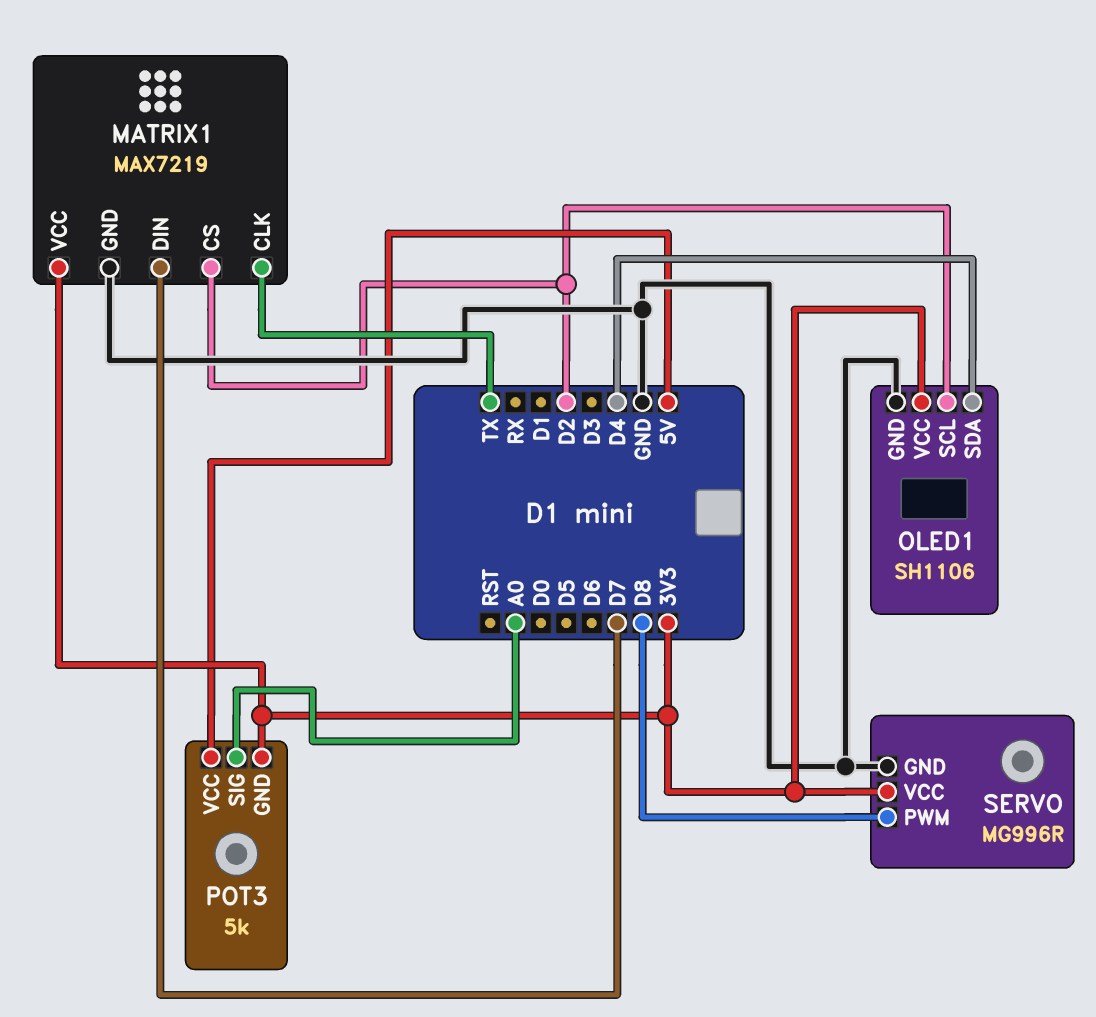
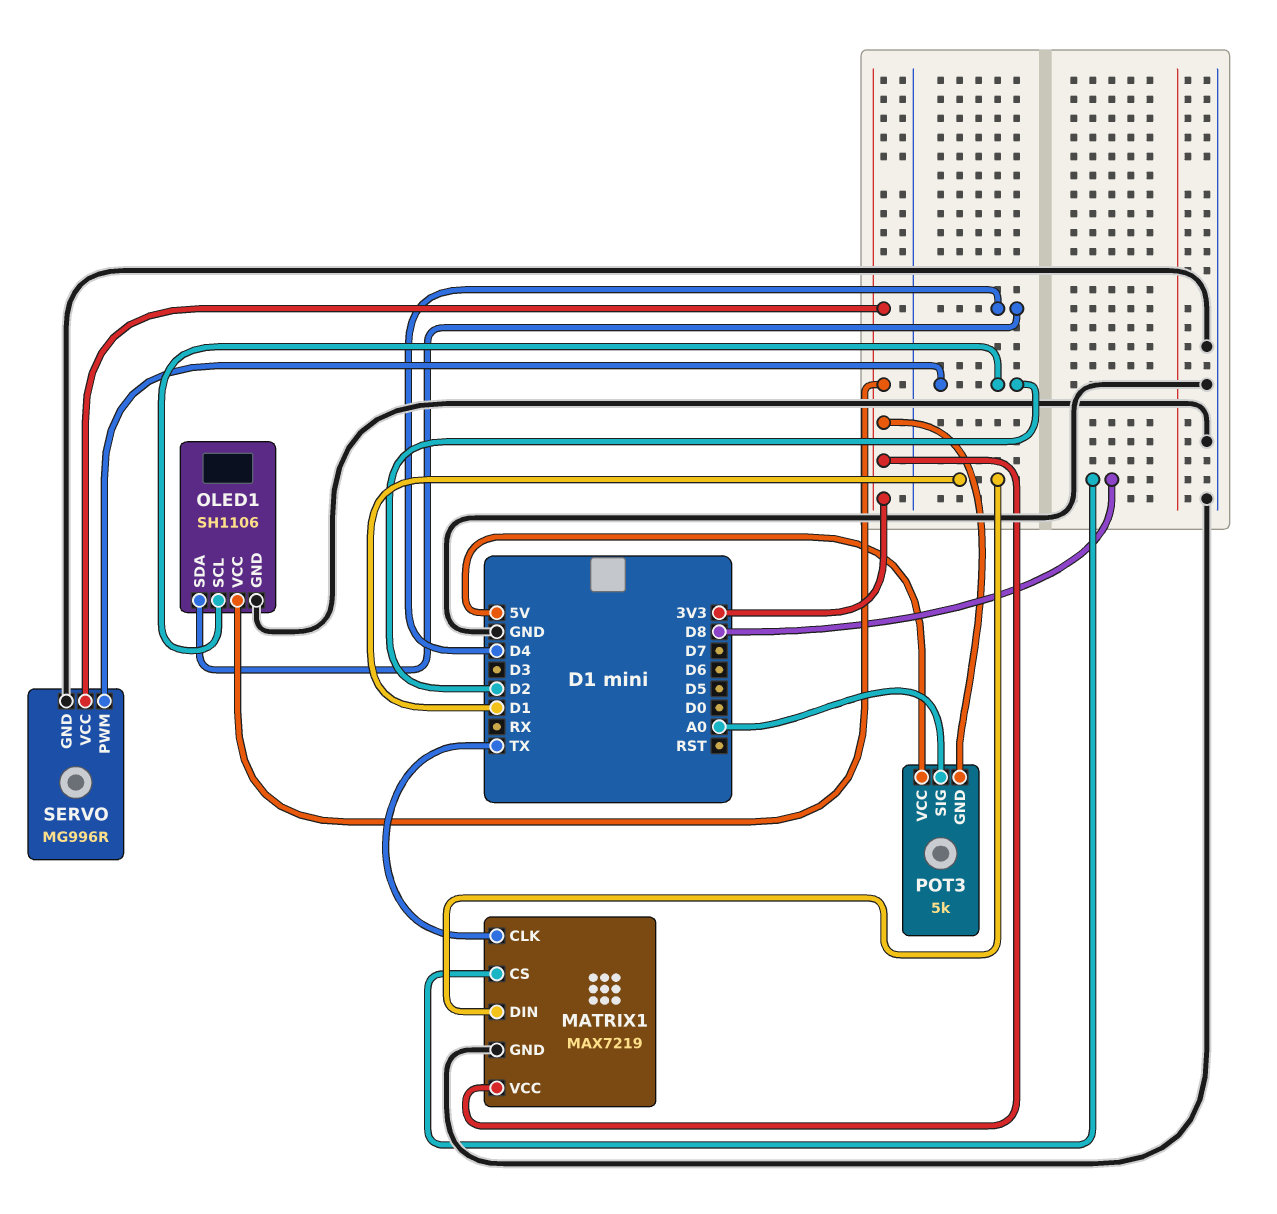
MATRIX1 pin CS: D2 -> D8
MATRIX1 pin DIN: D7 -> D1
SERVO pin PWM: D8 -> D2

